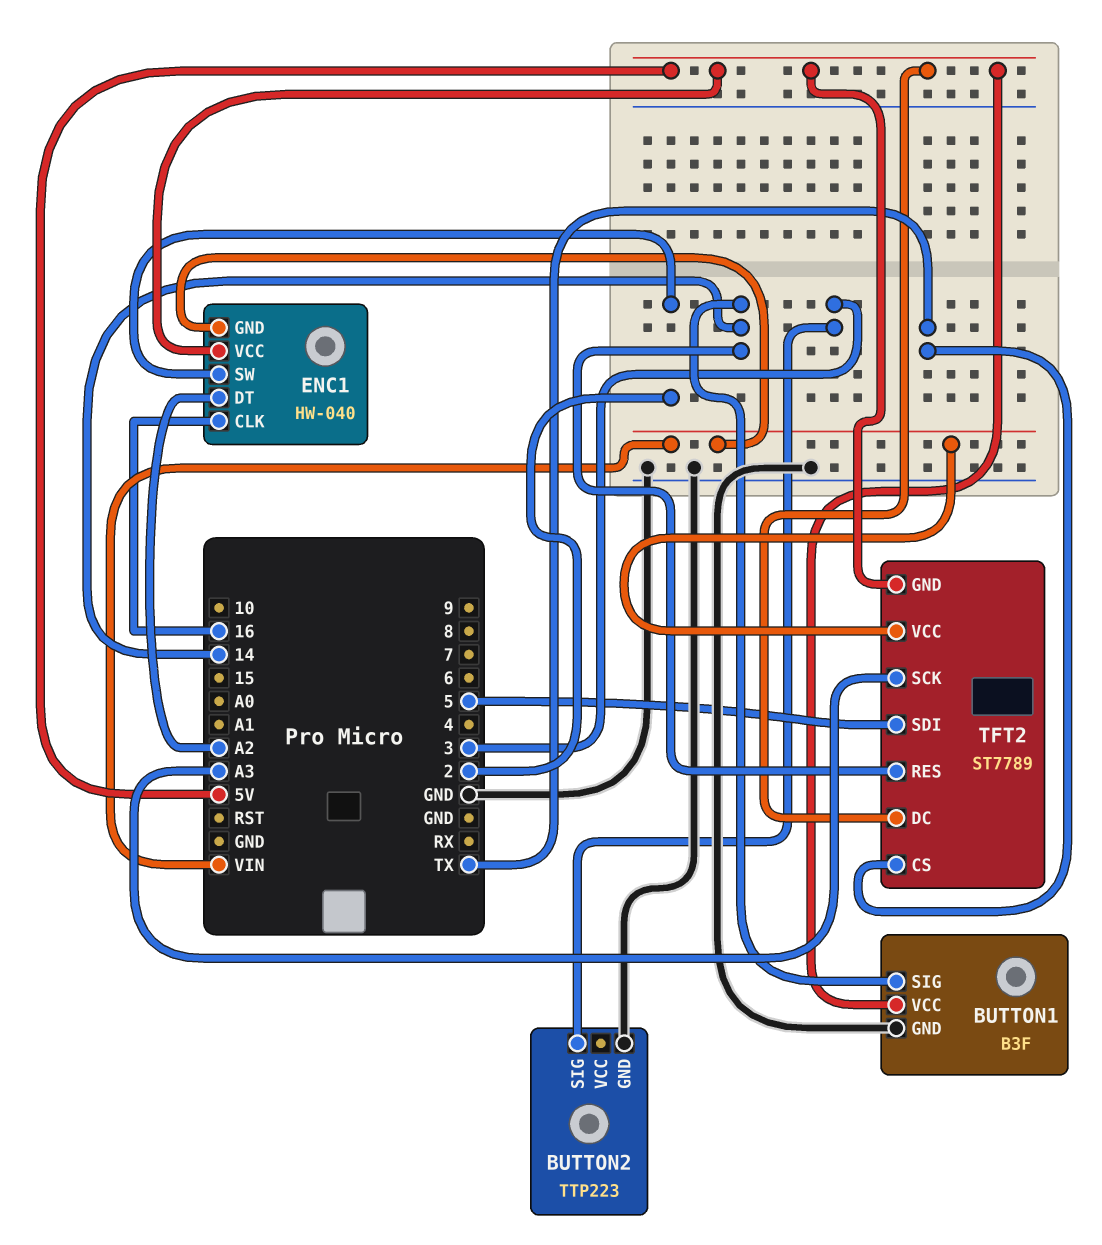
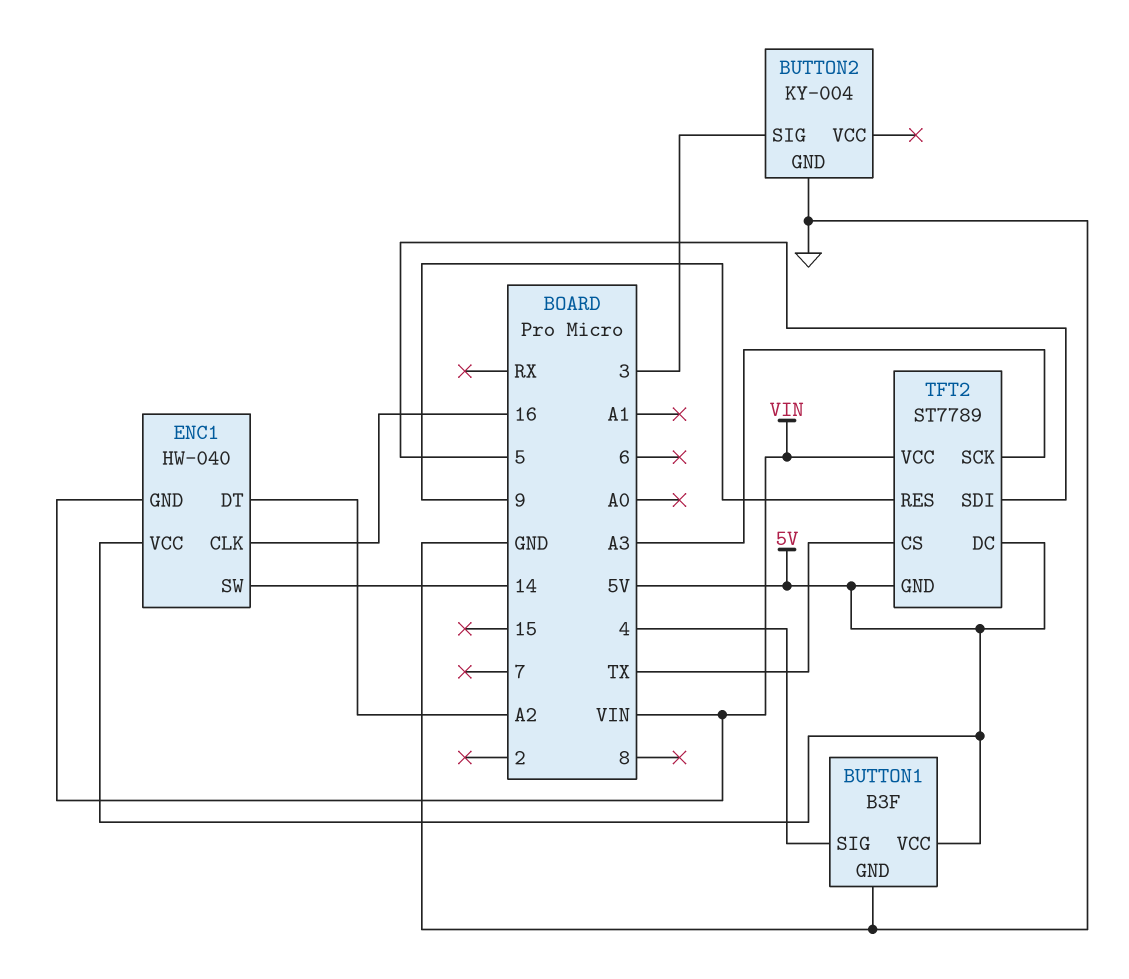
BUTTON1 pin SIG: 14 -> 4
BUTTON2: TTP223 -> KY-004
ENC1 pin SW: 2 -> 14
TFT2 pin RES: 14 -> 9

